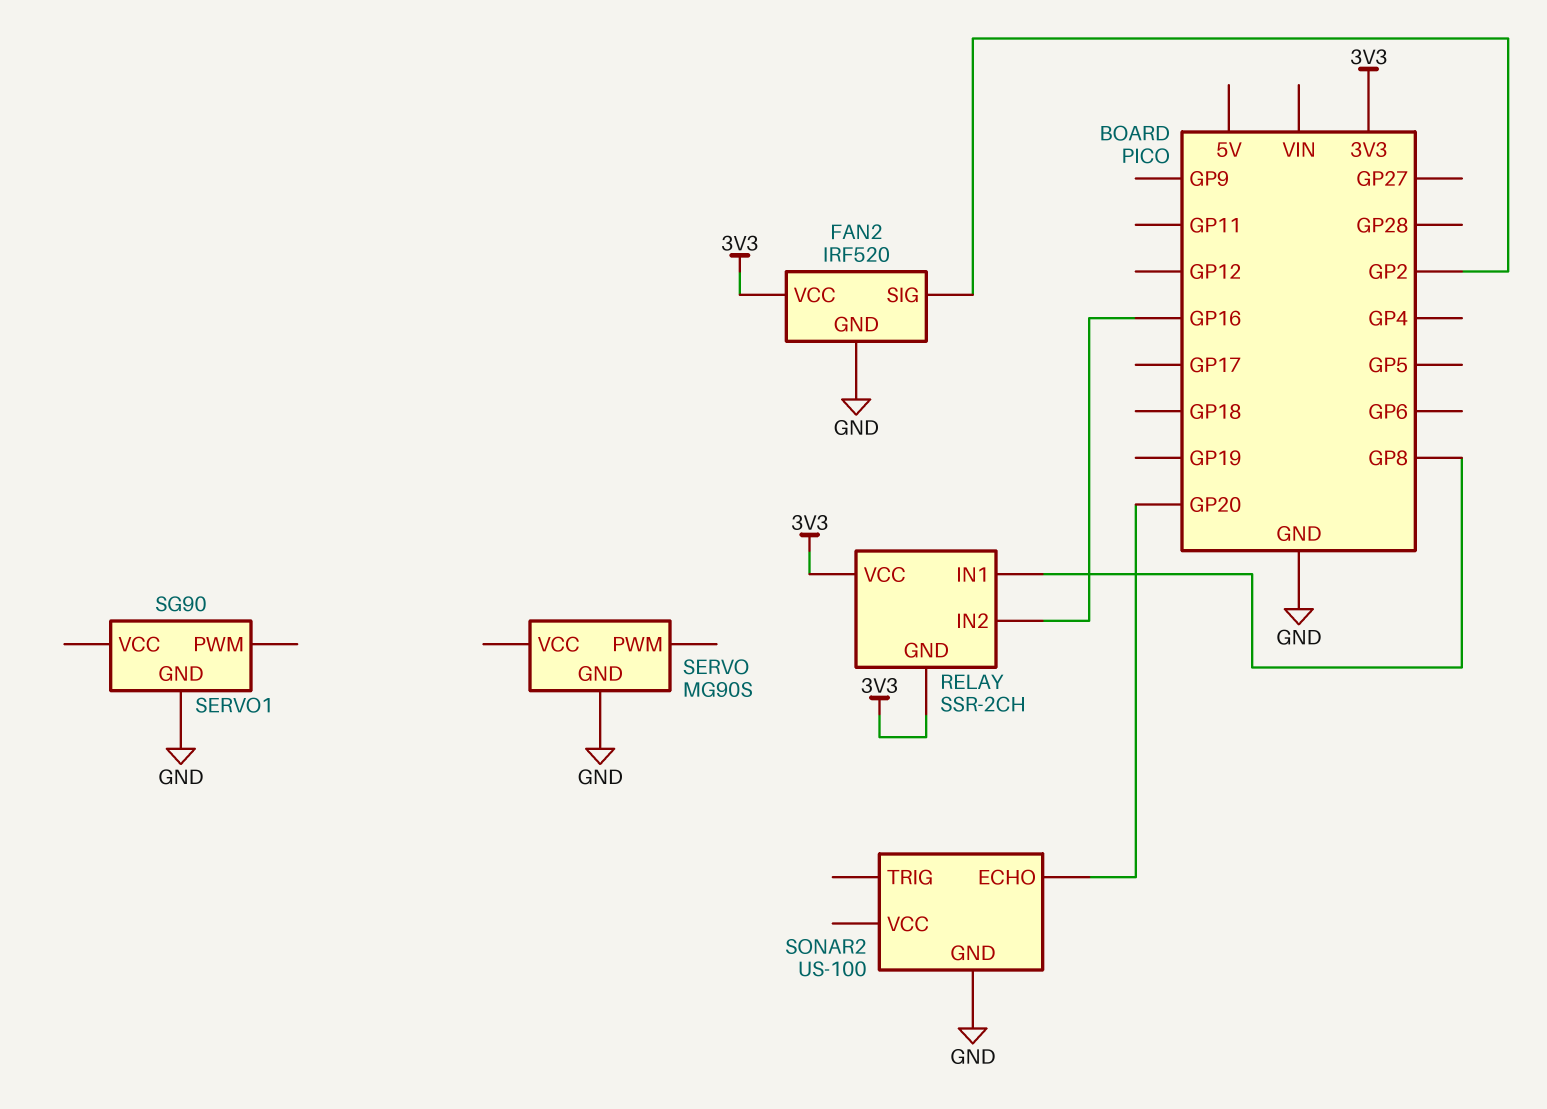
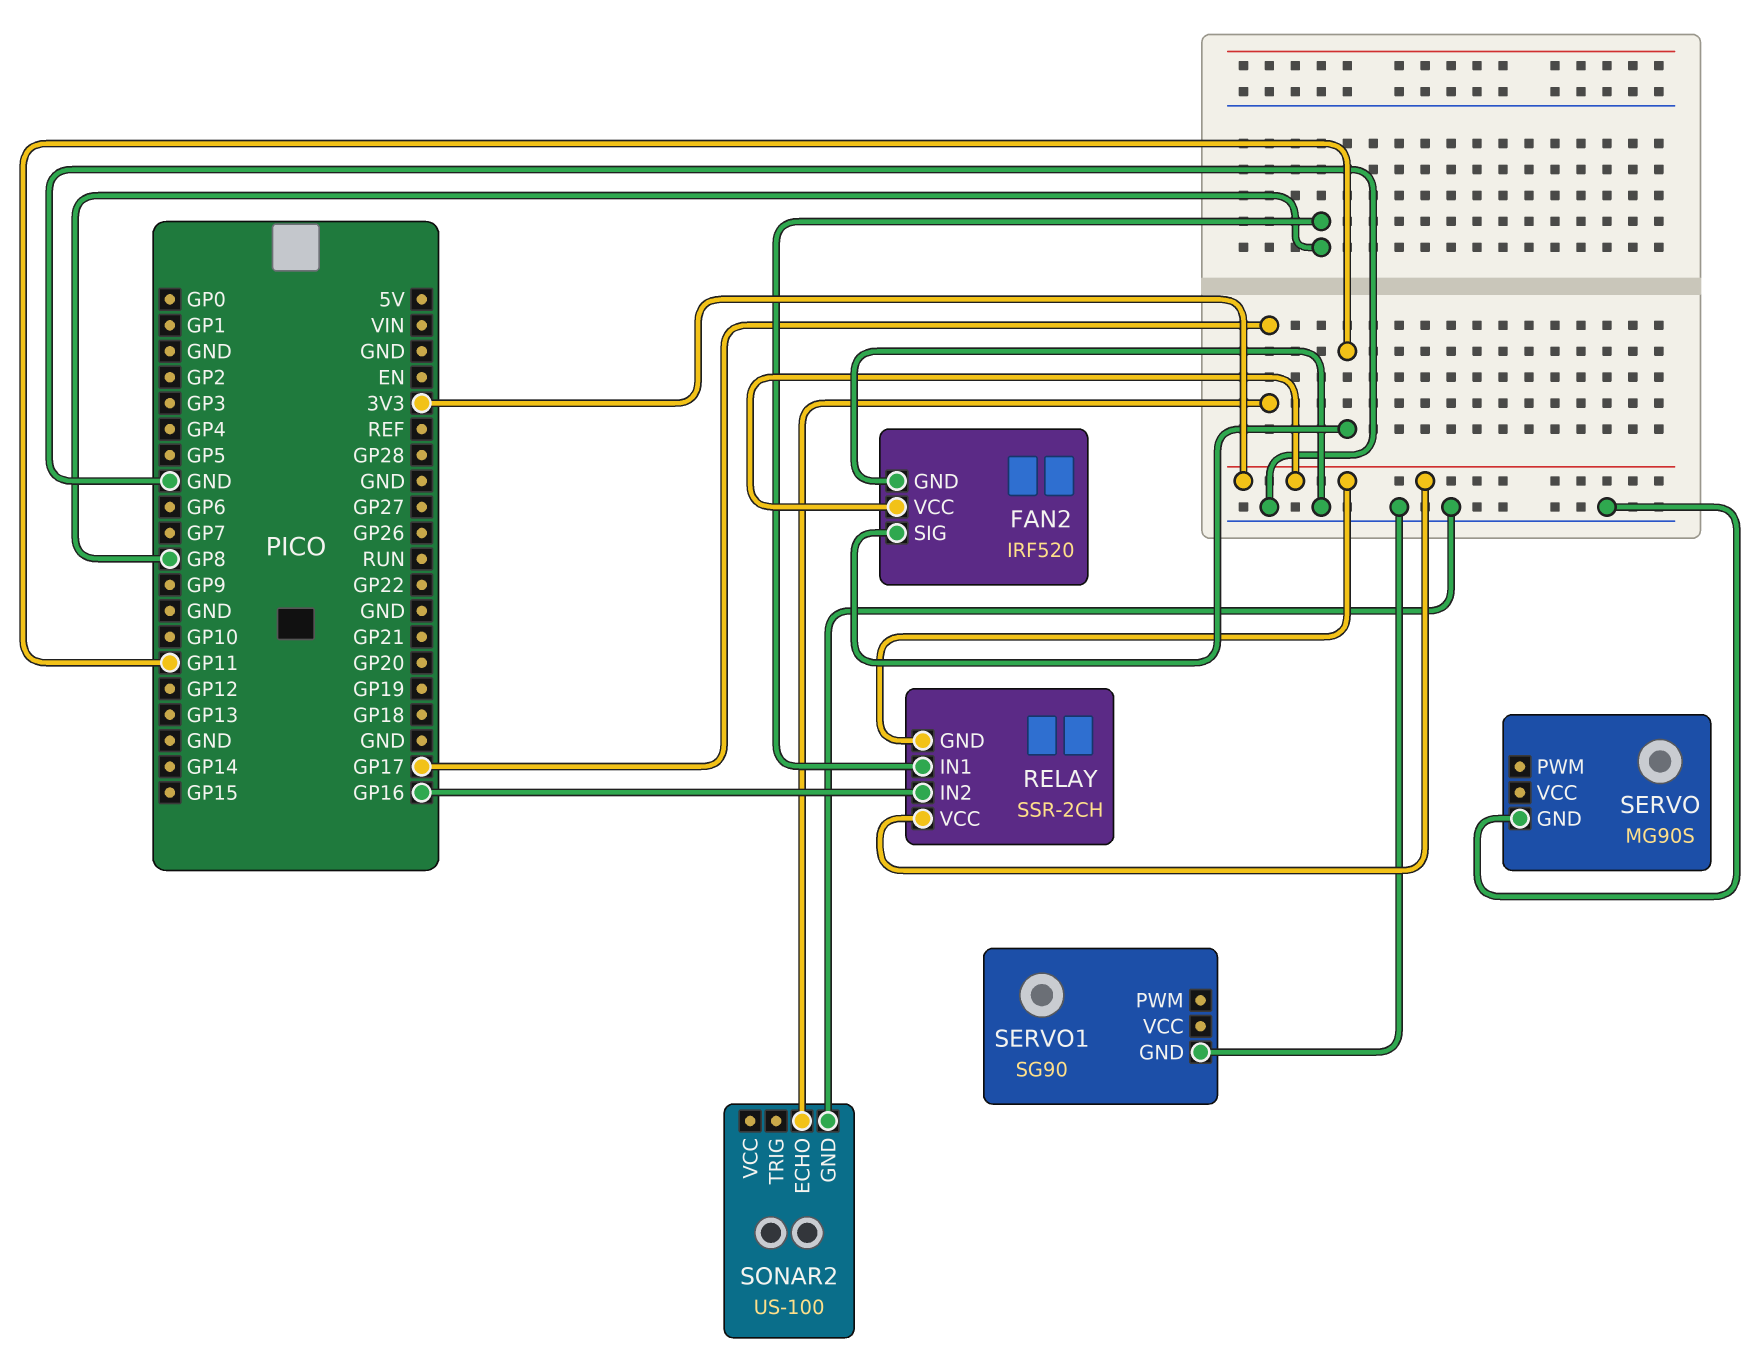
FAN2 pin SIG: GP2 -> GP11
SONAR2 pin ECHO: GP20 -> GP17

